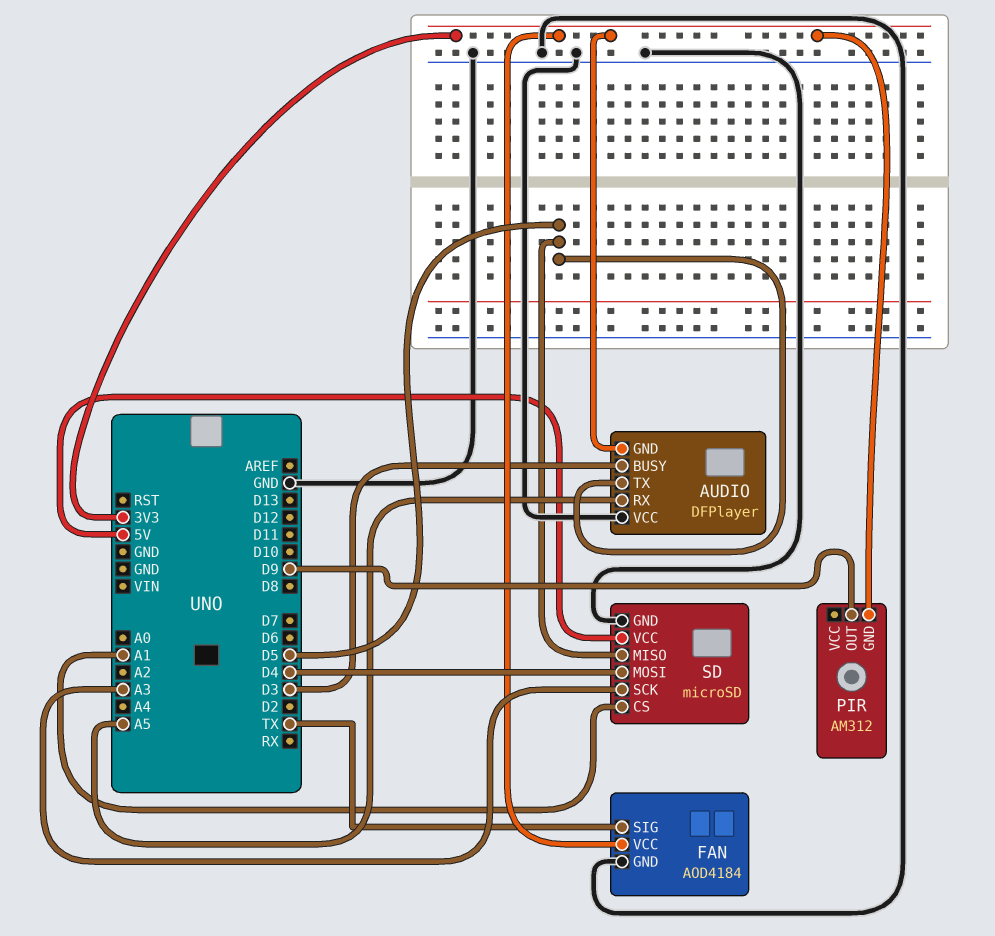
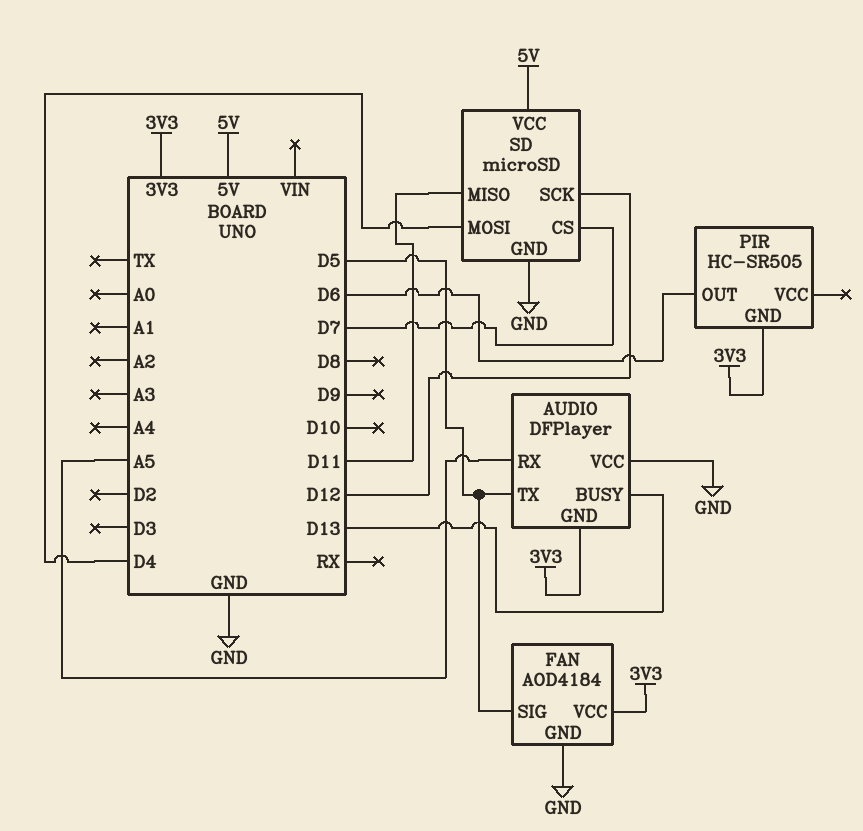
AUDIO pin BUSY: D3 -> D13
FAN pin SIG: TX -> D5
PIR: AM312 -> HC-SR505
PIR pin OUT: D9 -> D6
SD pin CS: A1 -> D7
SD pin MISO: D5 -> D11
SD pin SCK: A3 -> D12

